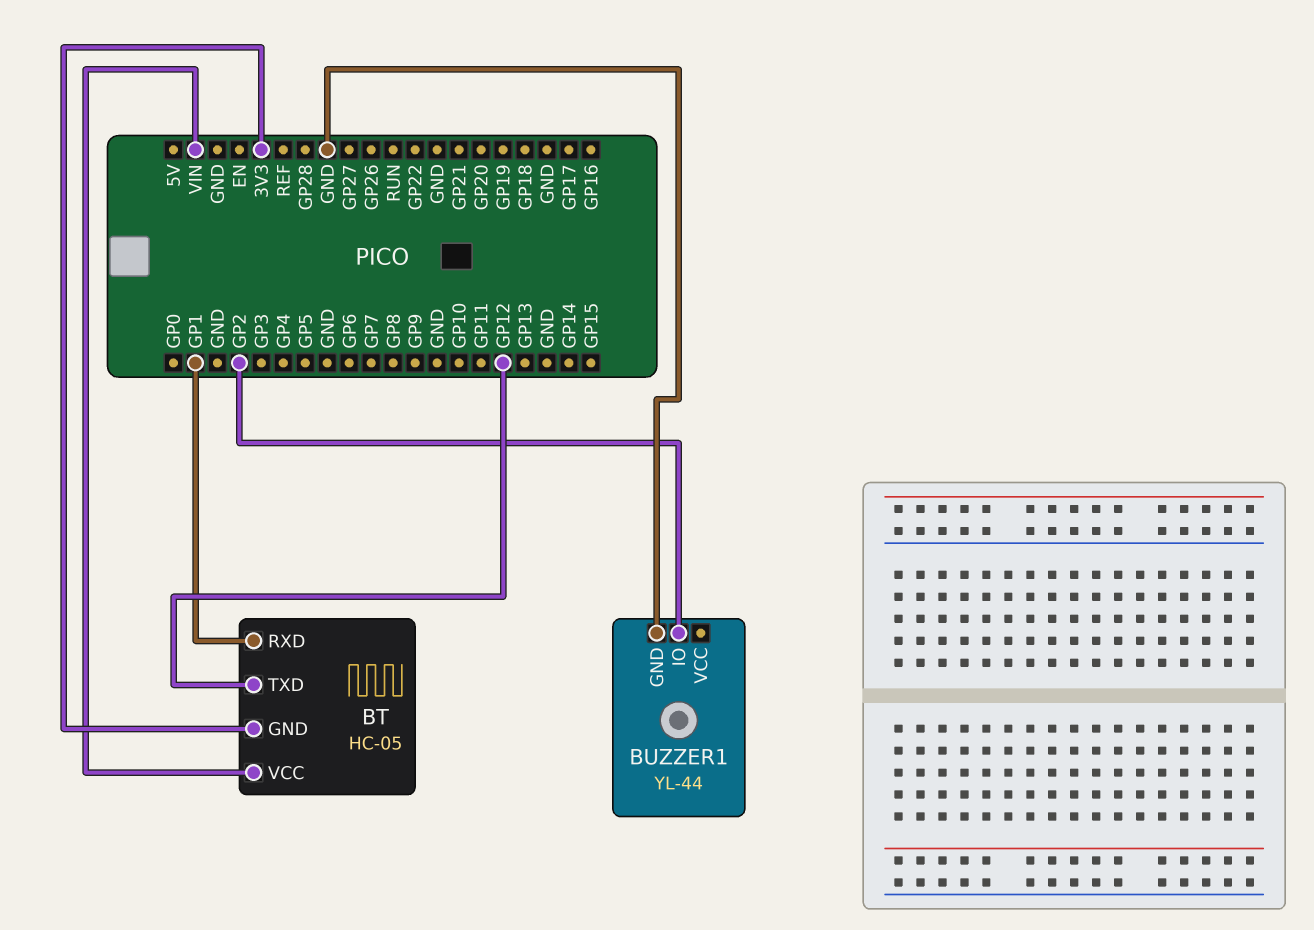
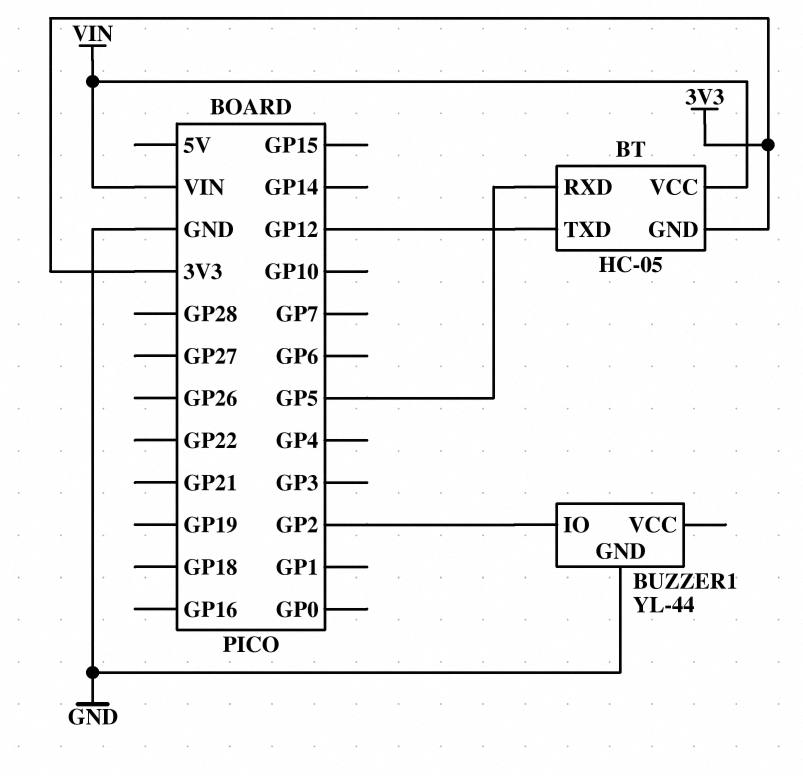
BT pin RXD: GP1 -> GP5

